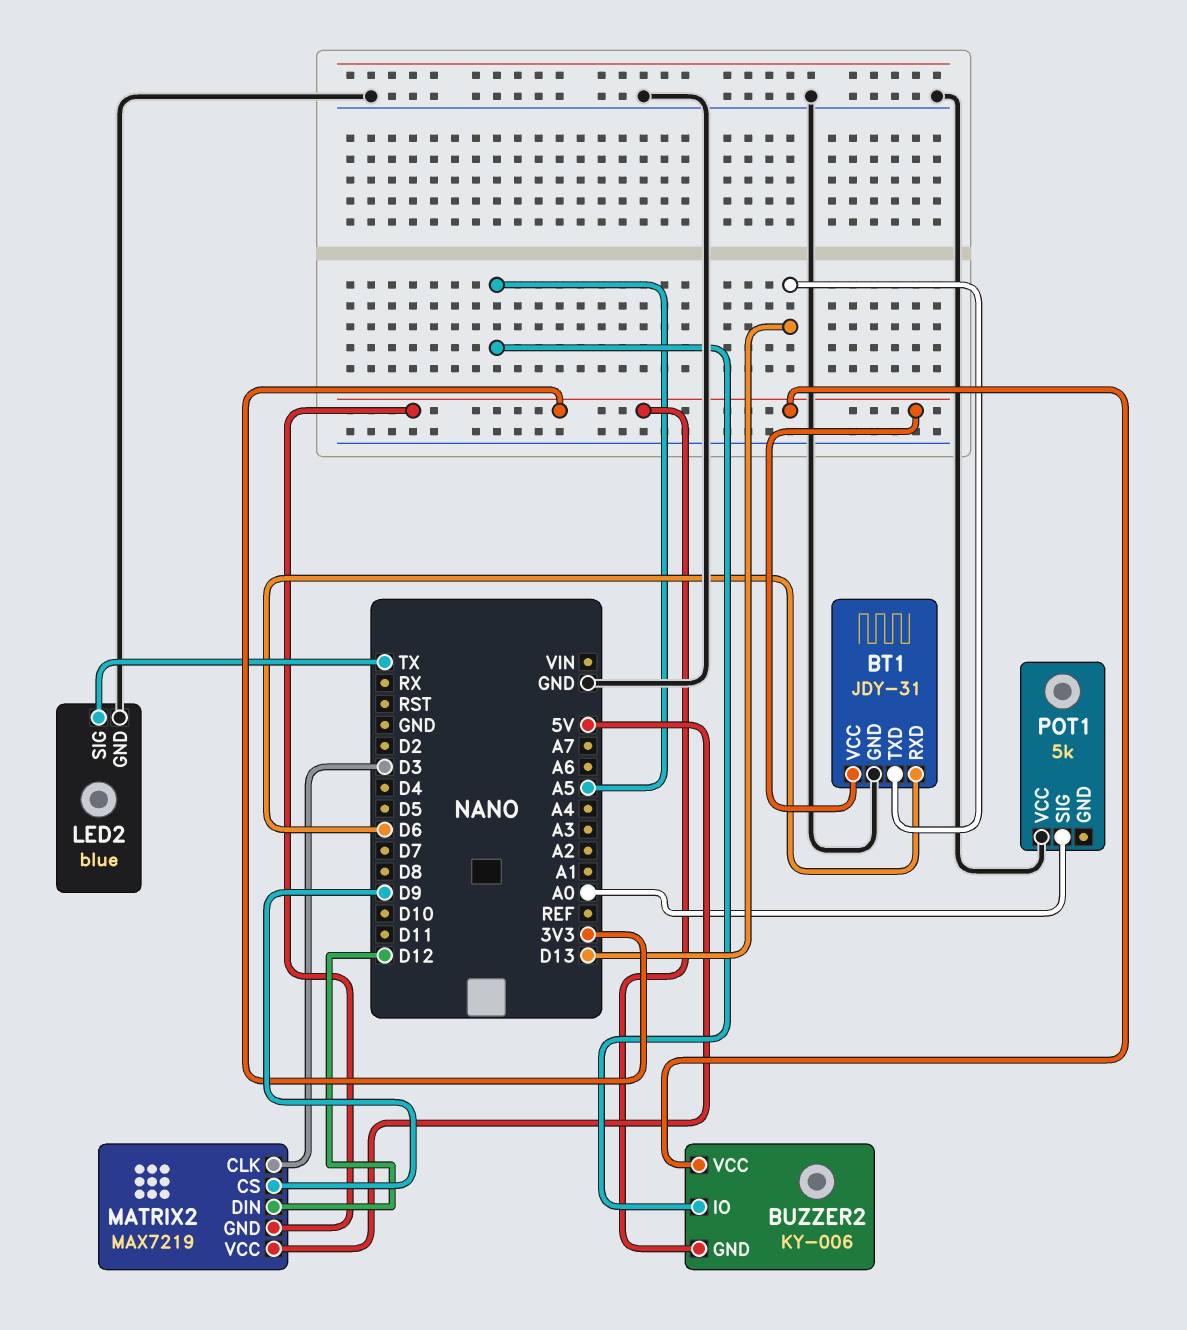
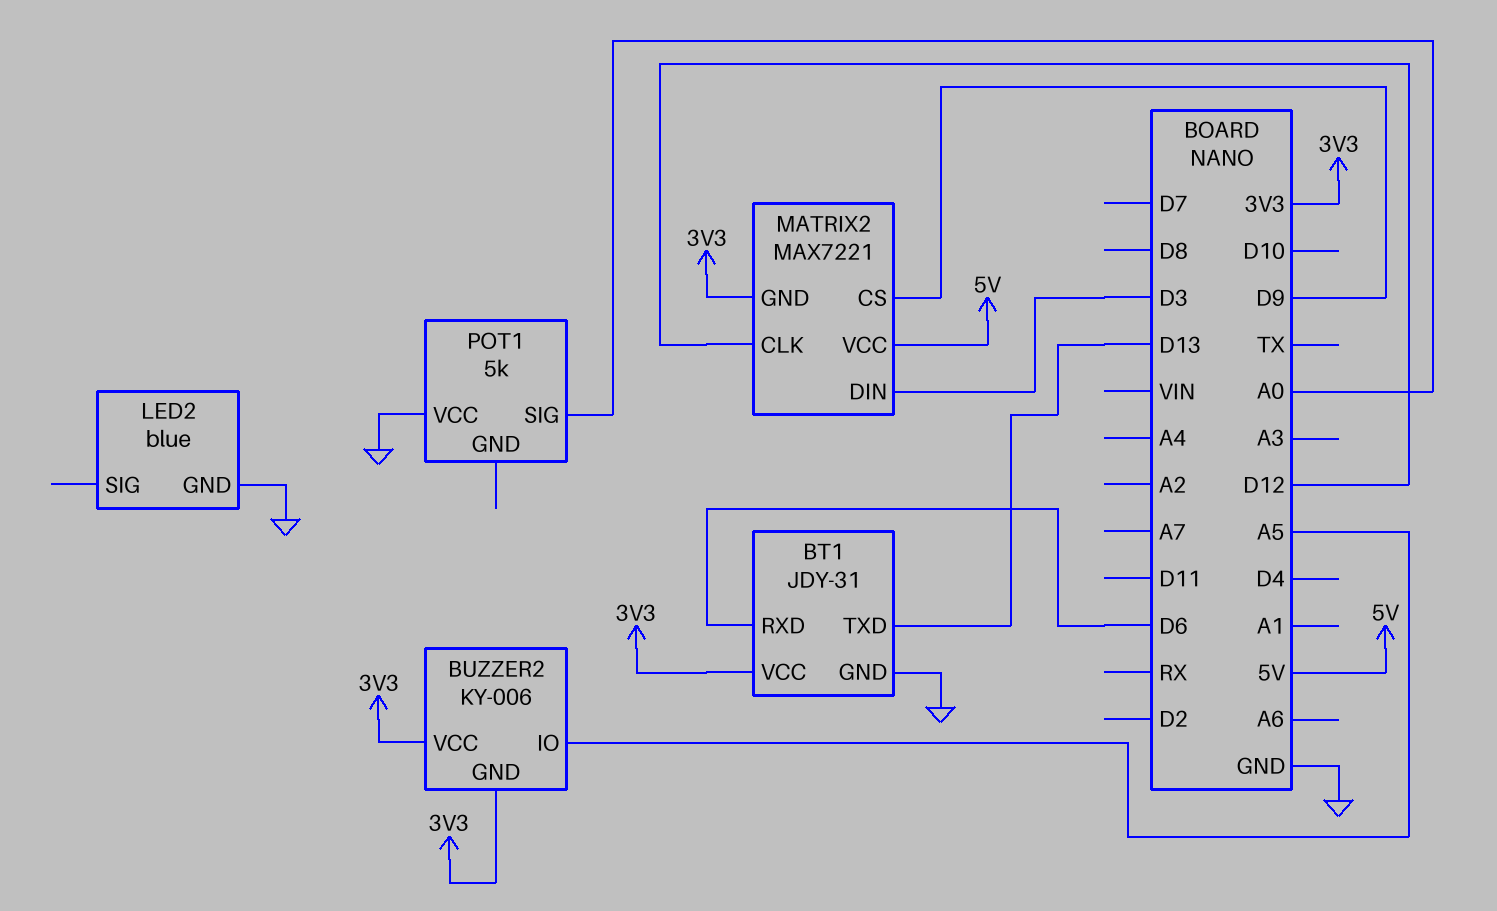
LED2 pin SIG: TX -> none
MATRIX2: MAX7219 -> MAX7221
MATRIX2 pin CLK: D3 -> D12
MATRIX2 pin DIN: D12 -> D3

